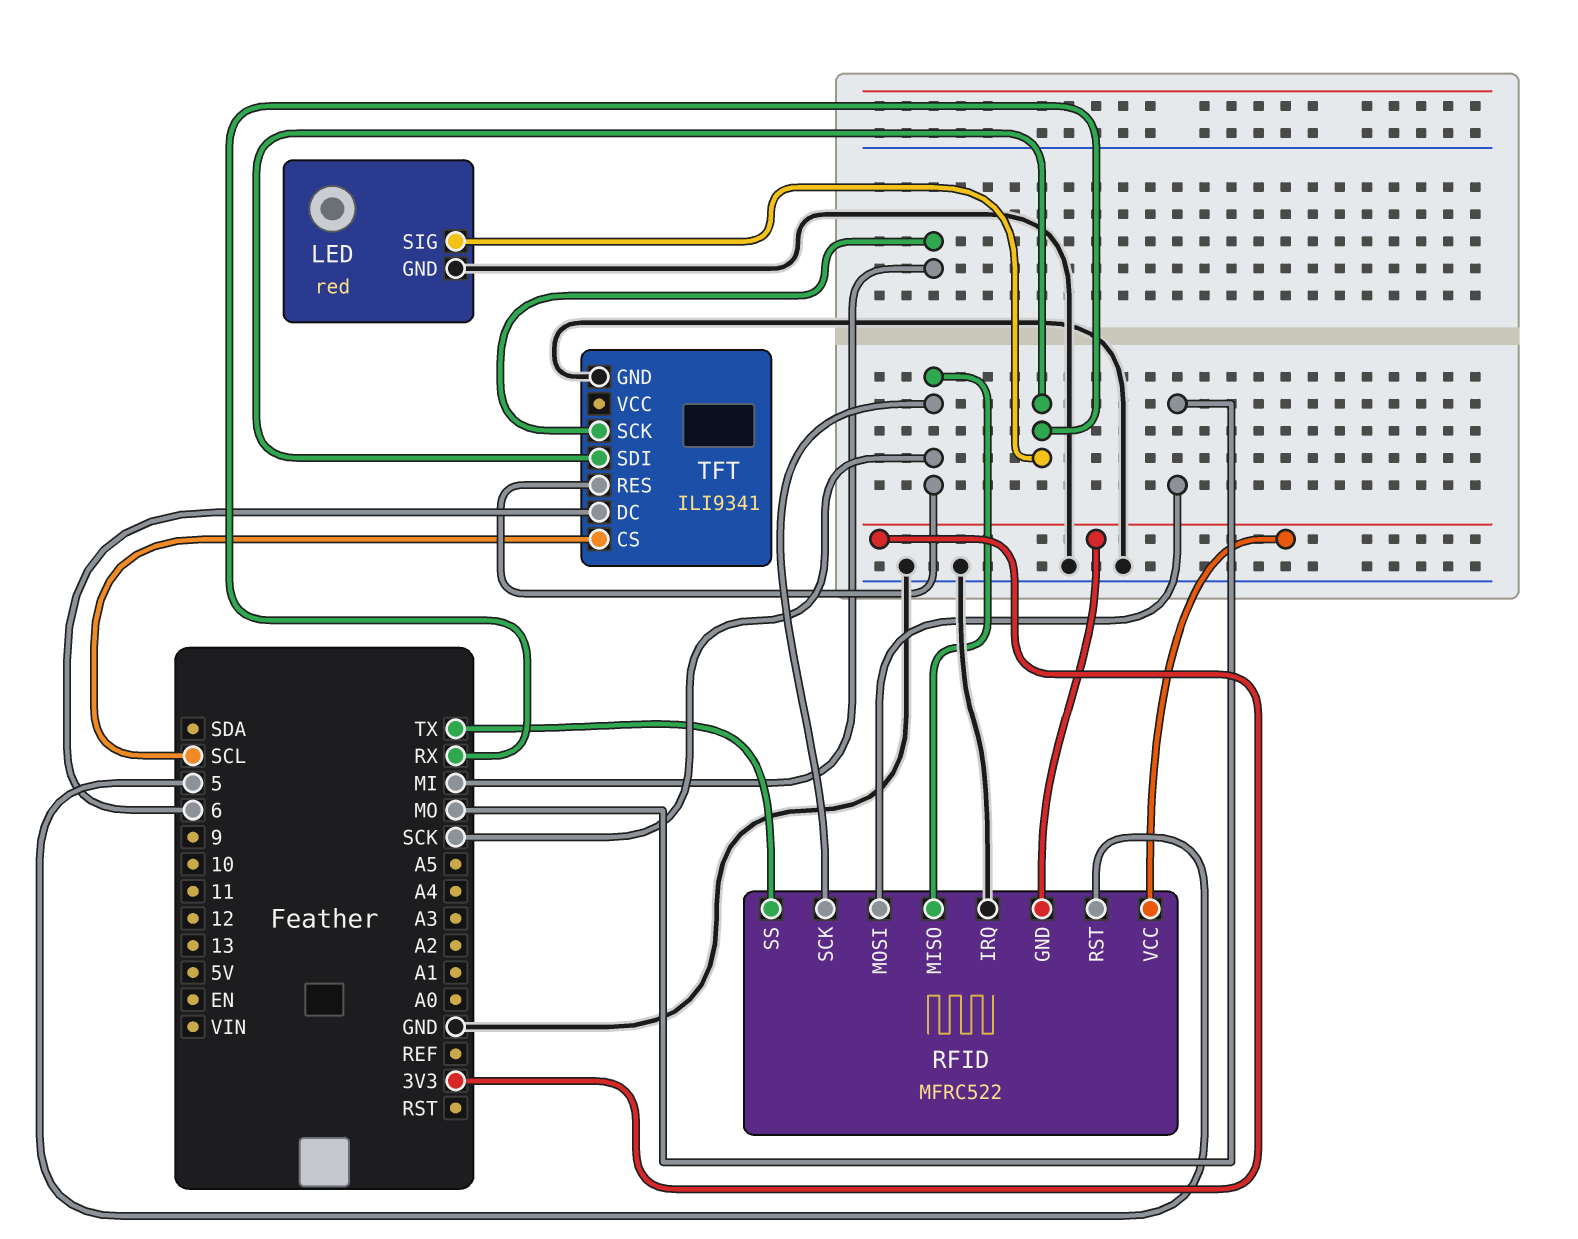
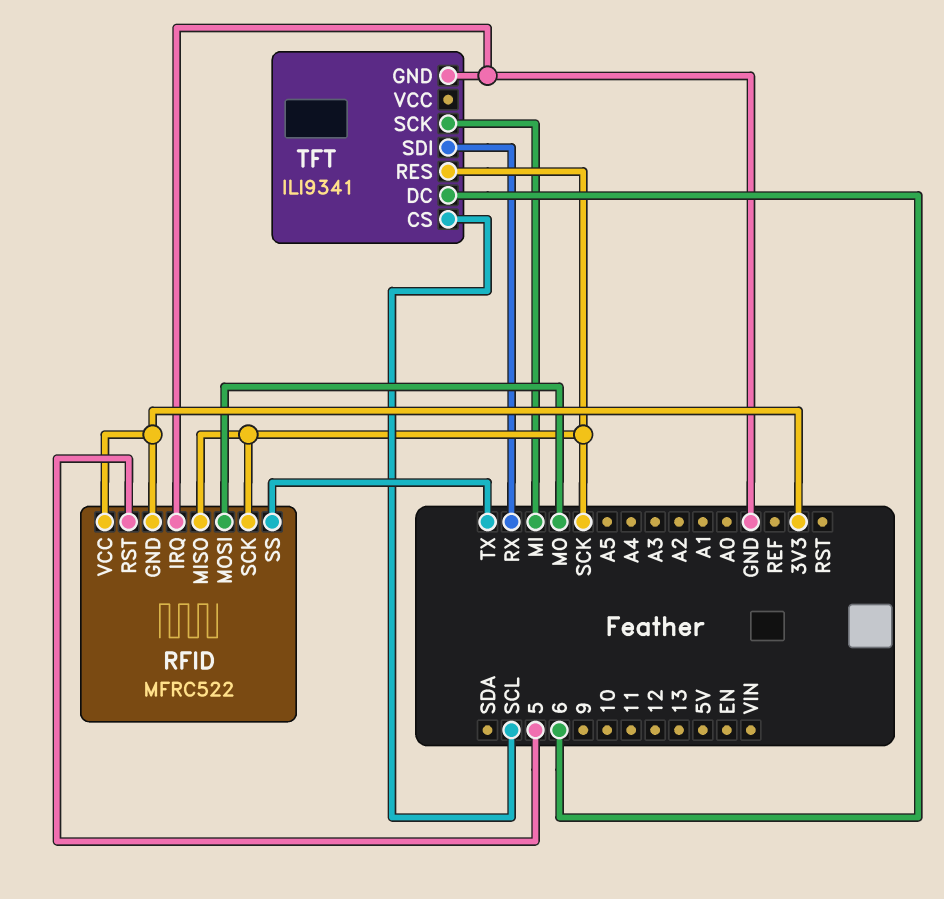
LED: red -> none
LED pin GND: GND -> none
LED pin SIG: RX -> none

